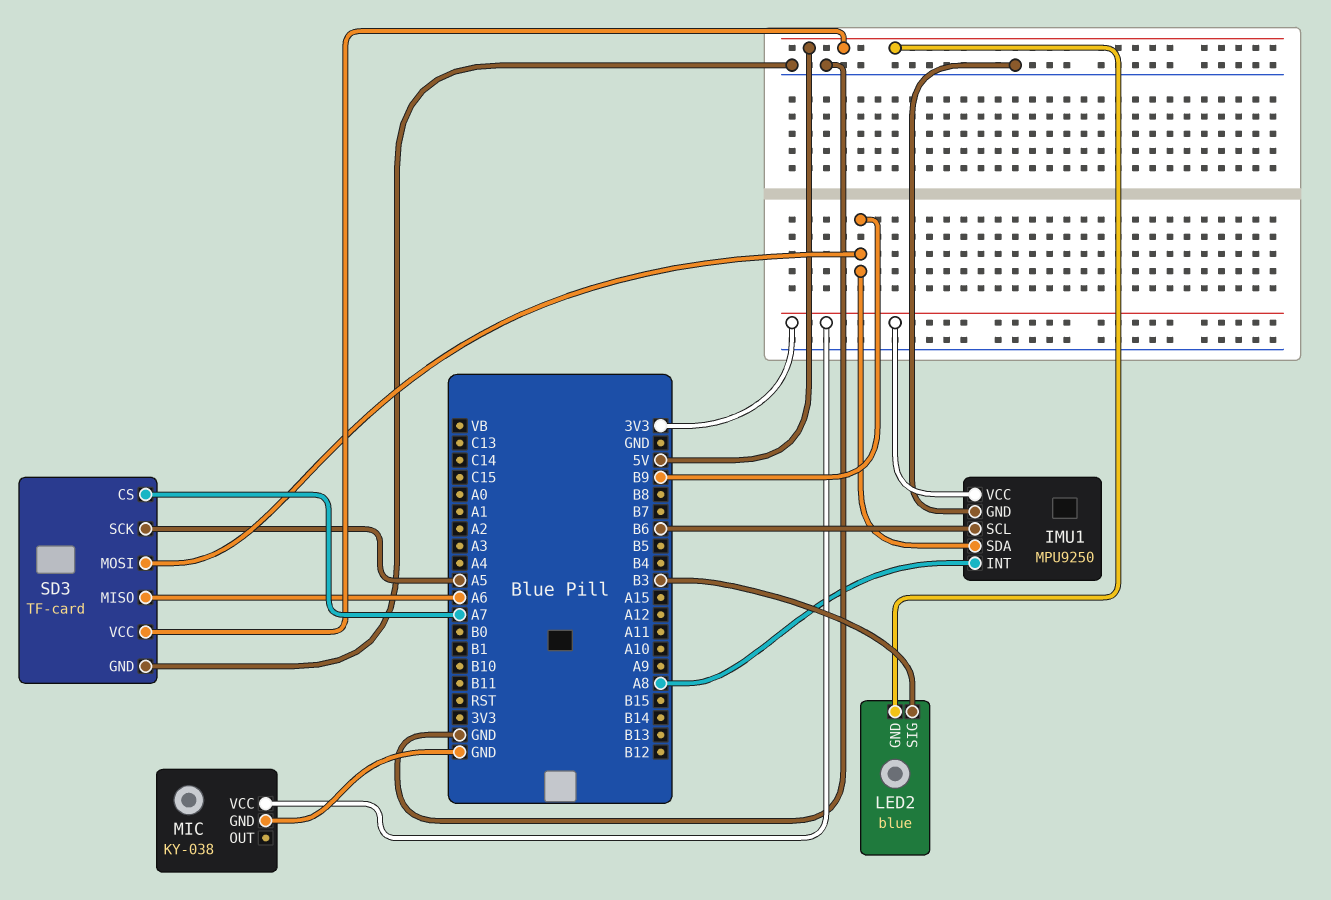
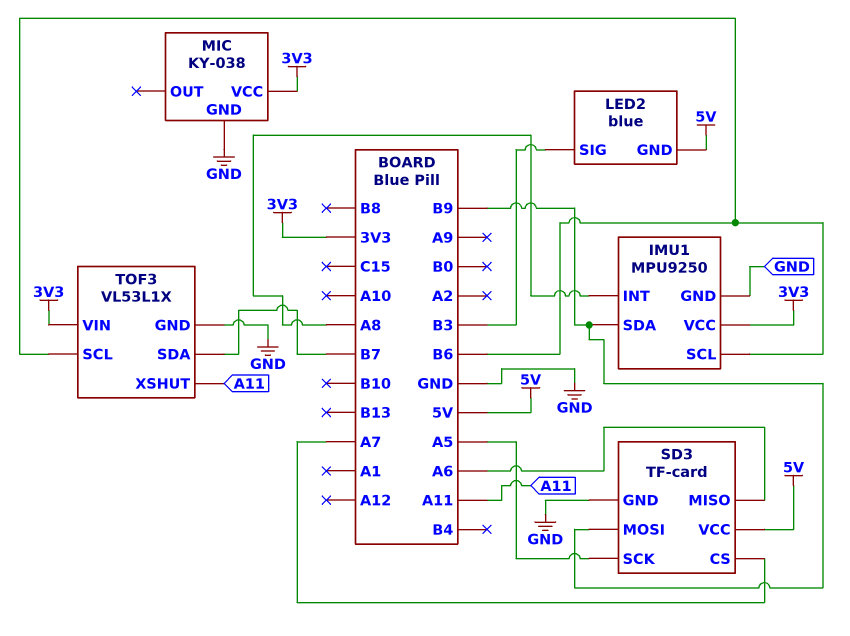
TOF3: none -> VL53L1X
TOF3 pin GND: none -> GND
TOF3 pin SCL: none -> B6
TOF3 pin SDA: none -> B7
TOF3 pin VIN: none -> 3V3
TOF3 pin XSHUT: none -> A11

